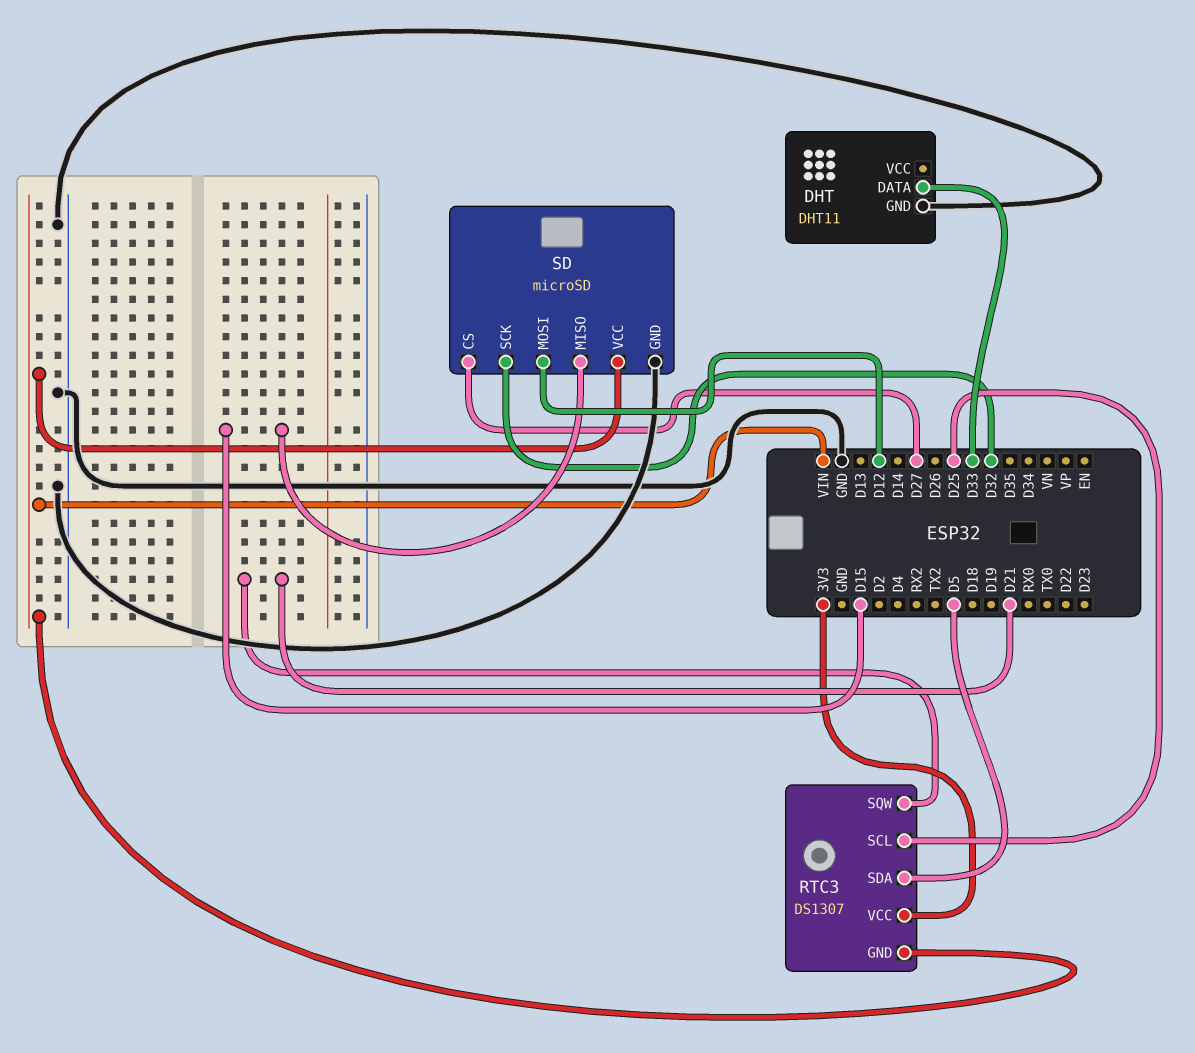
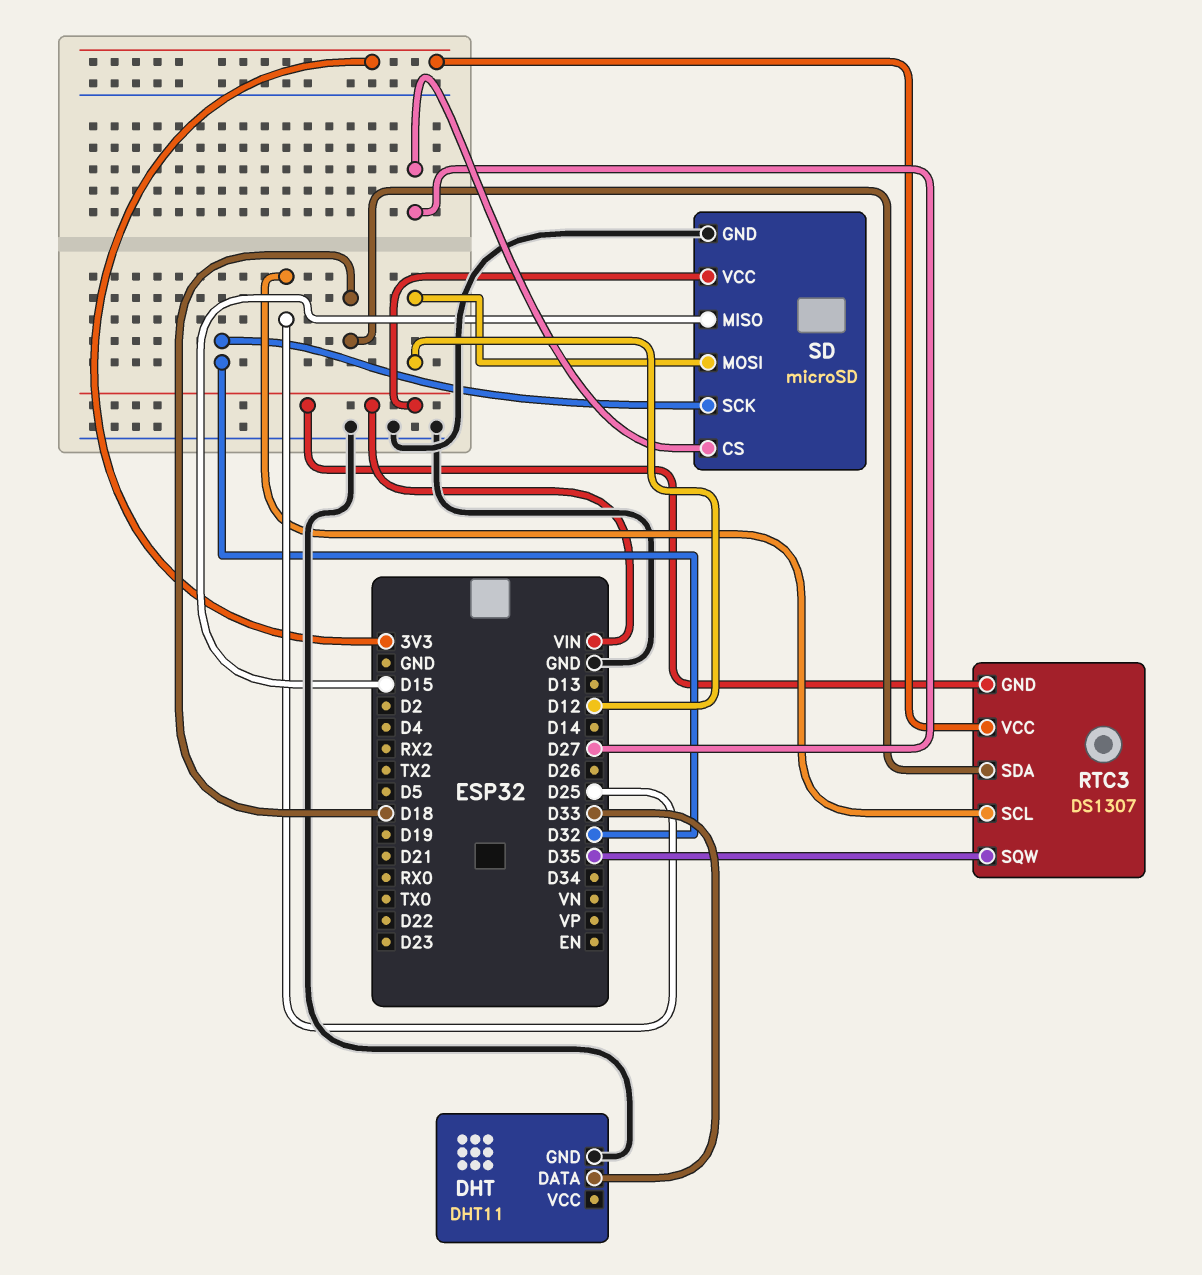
RTC3 pin SDA: D5 -> D18
RTC3 pin SQW: D21 -> D35

